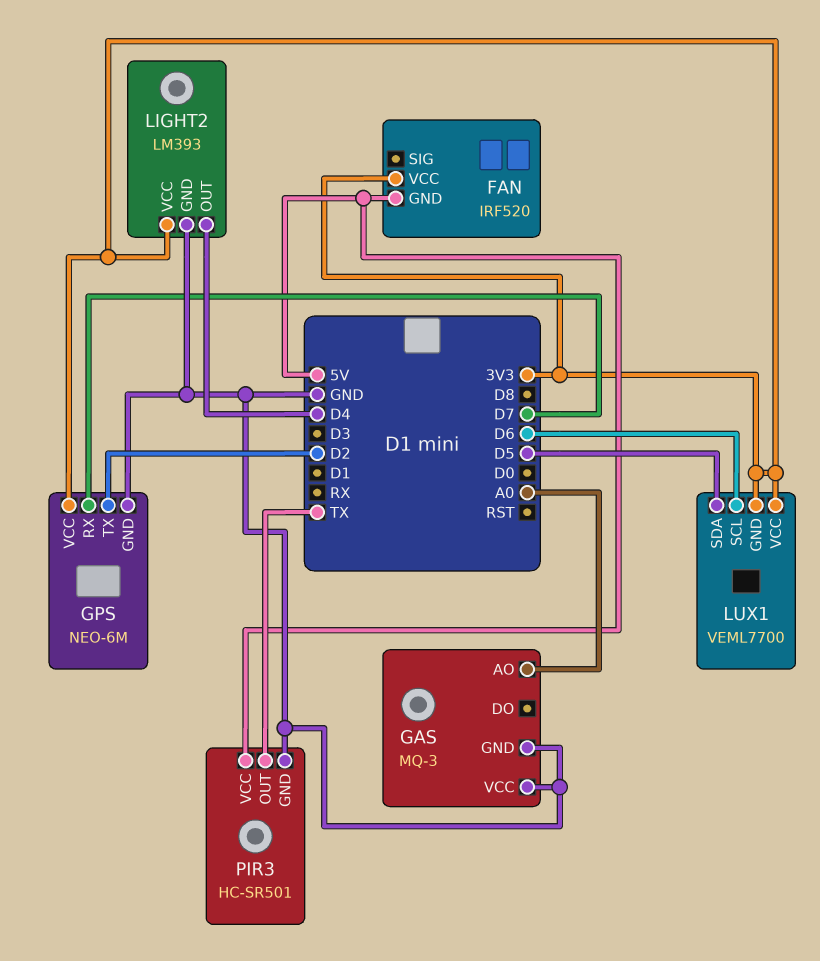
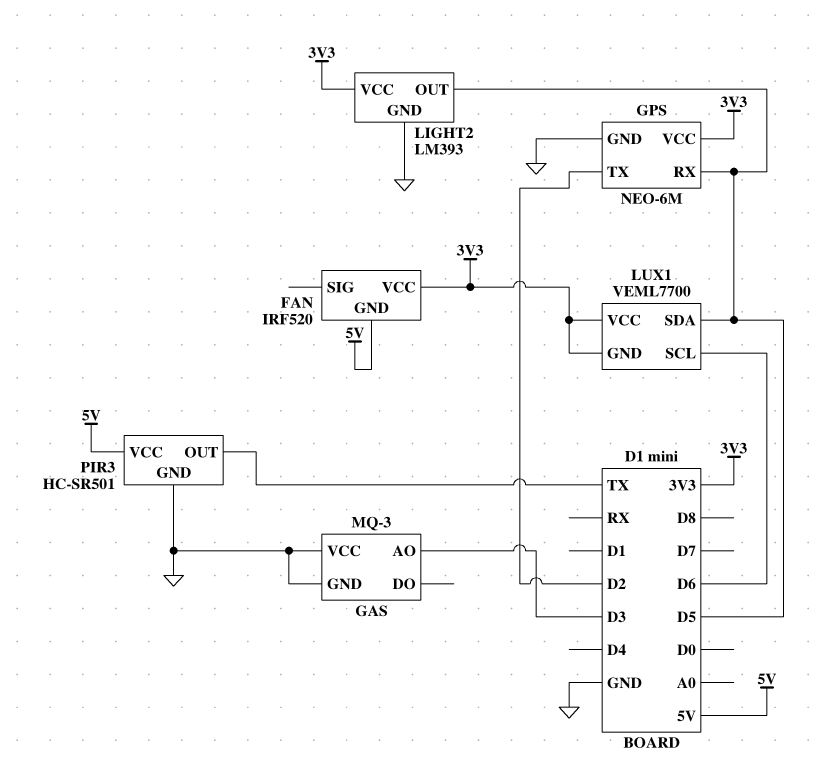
GAS pin AO: A0 -> D3
GPS pin RX: D7 -> D5
LIGHT2 pin OUT: D4 -> D5

